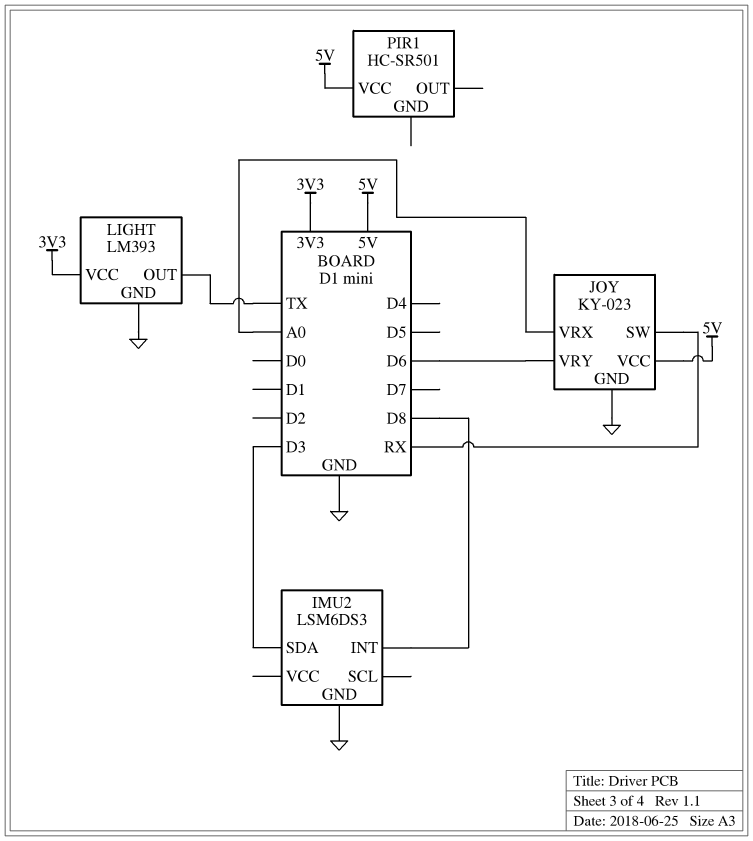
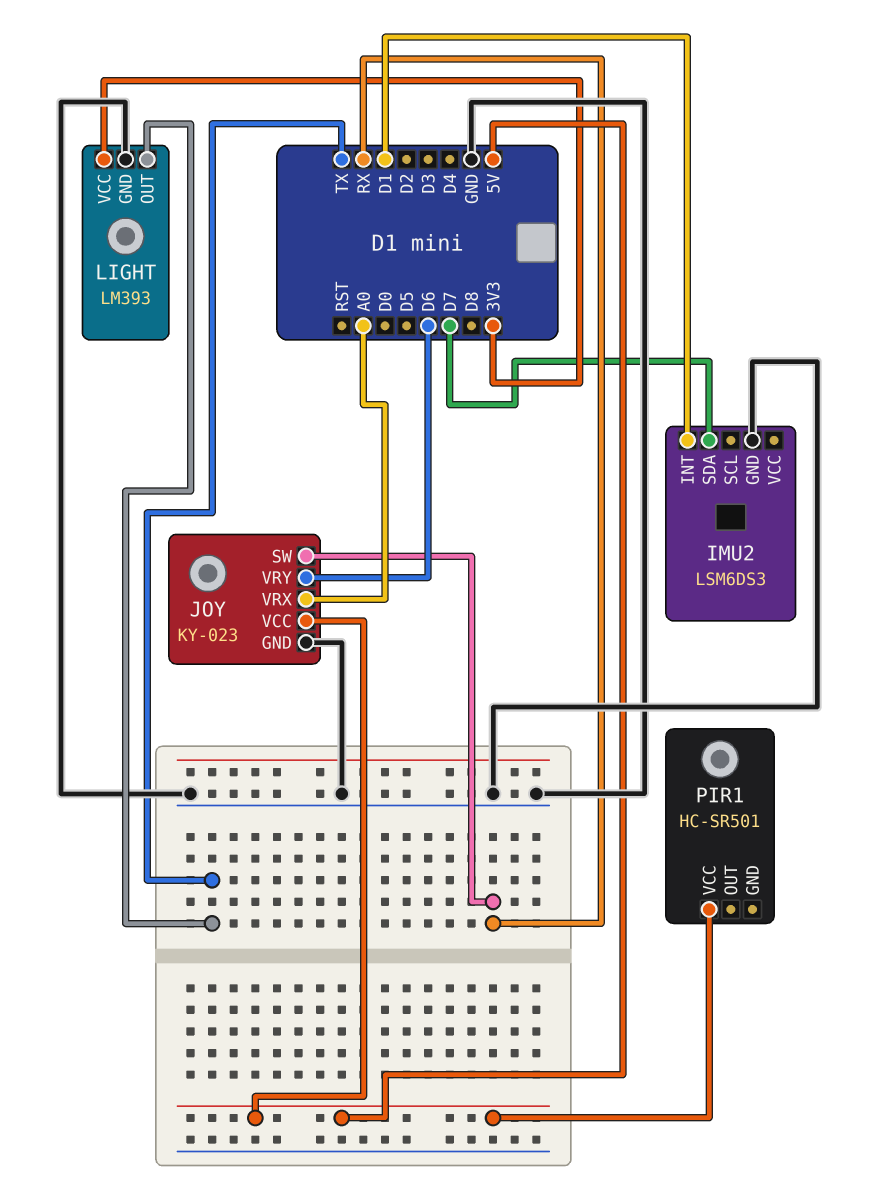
IMU2 pin INT: D8 -> D1
IMU2 pin SDA: D3 -> D7

